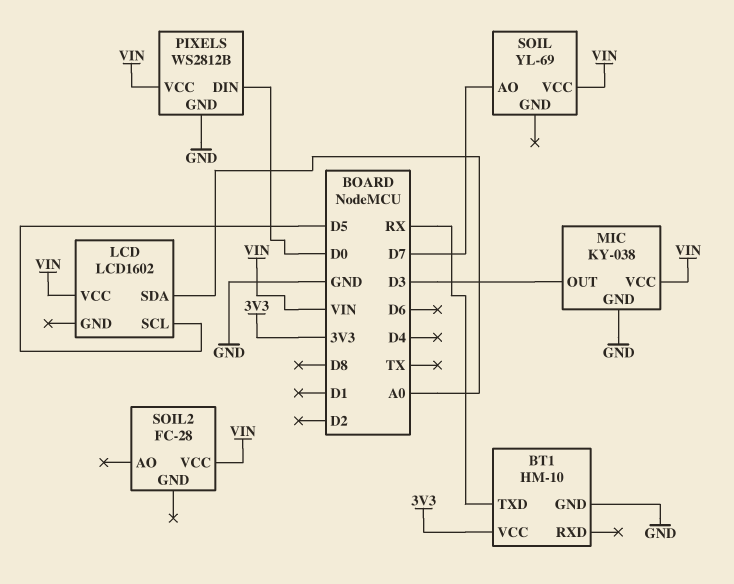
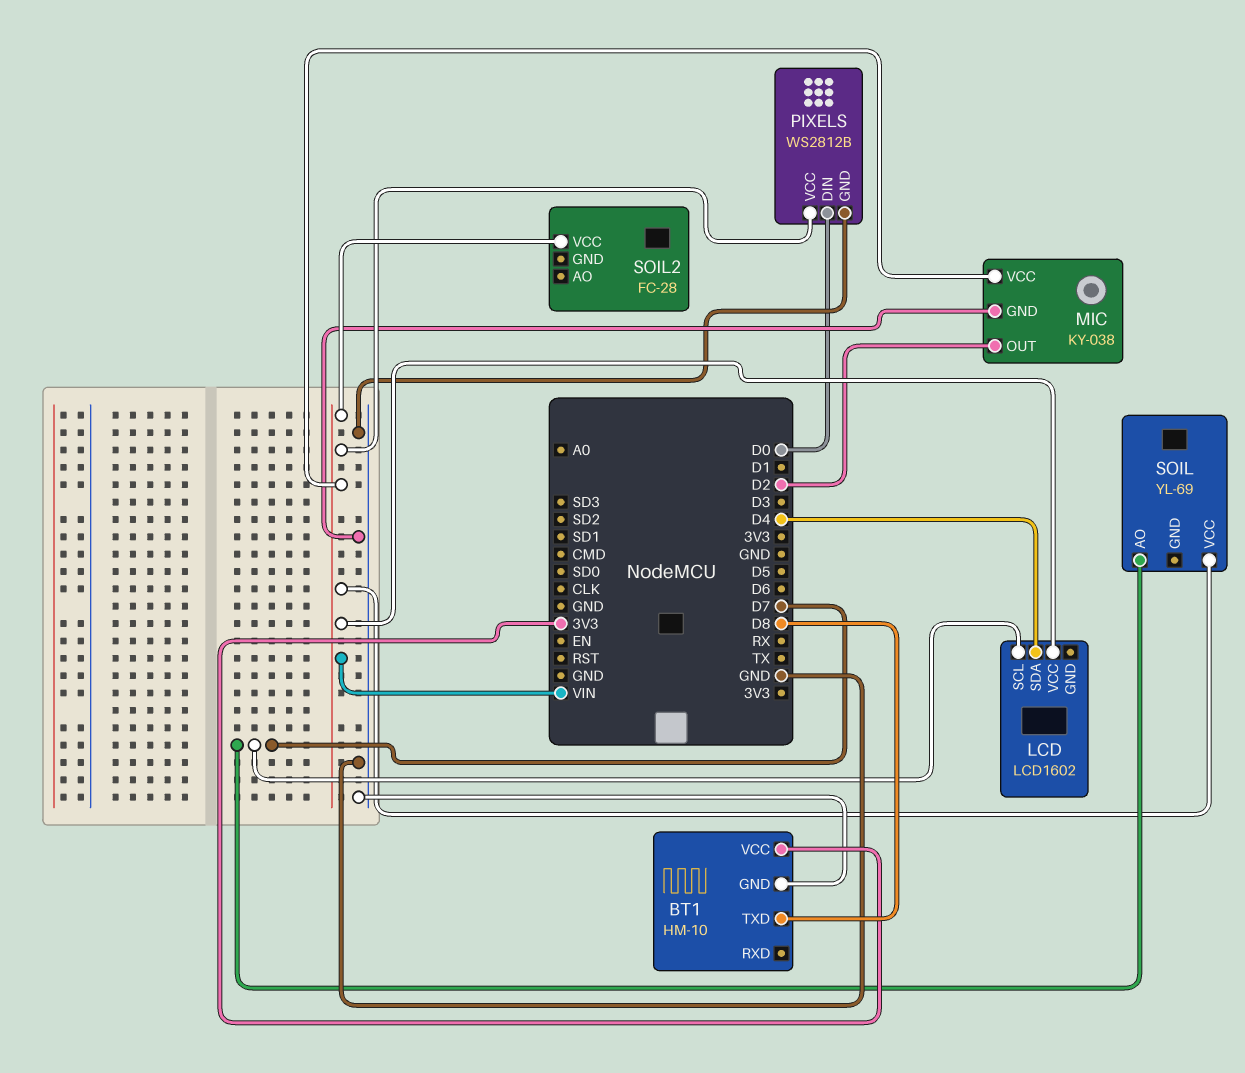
BT1 pin TXD: RX -> D8
LCD pin SCL: D5 -> D7
LCD pin SDA: A0 -> D4
MIC pin OUT: D3 -> D2

